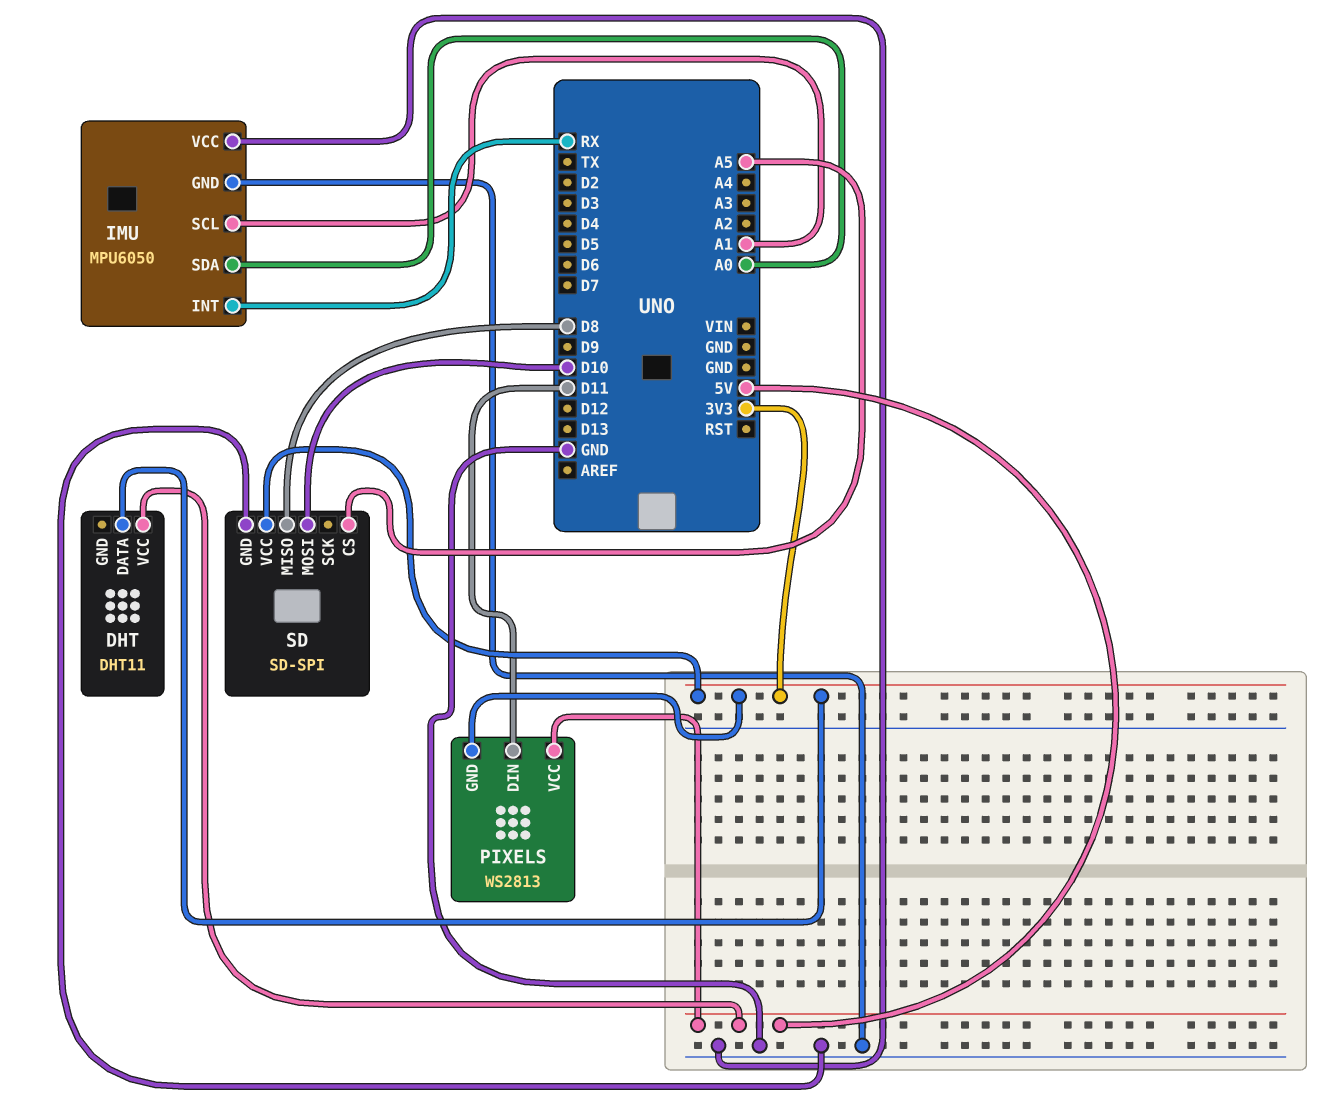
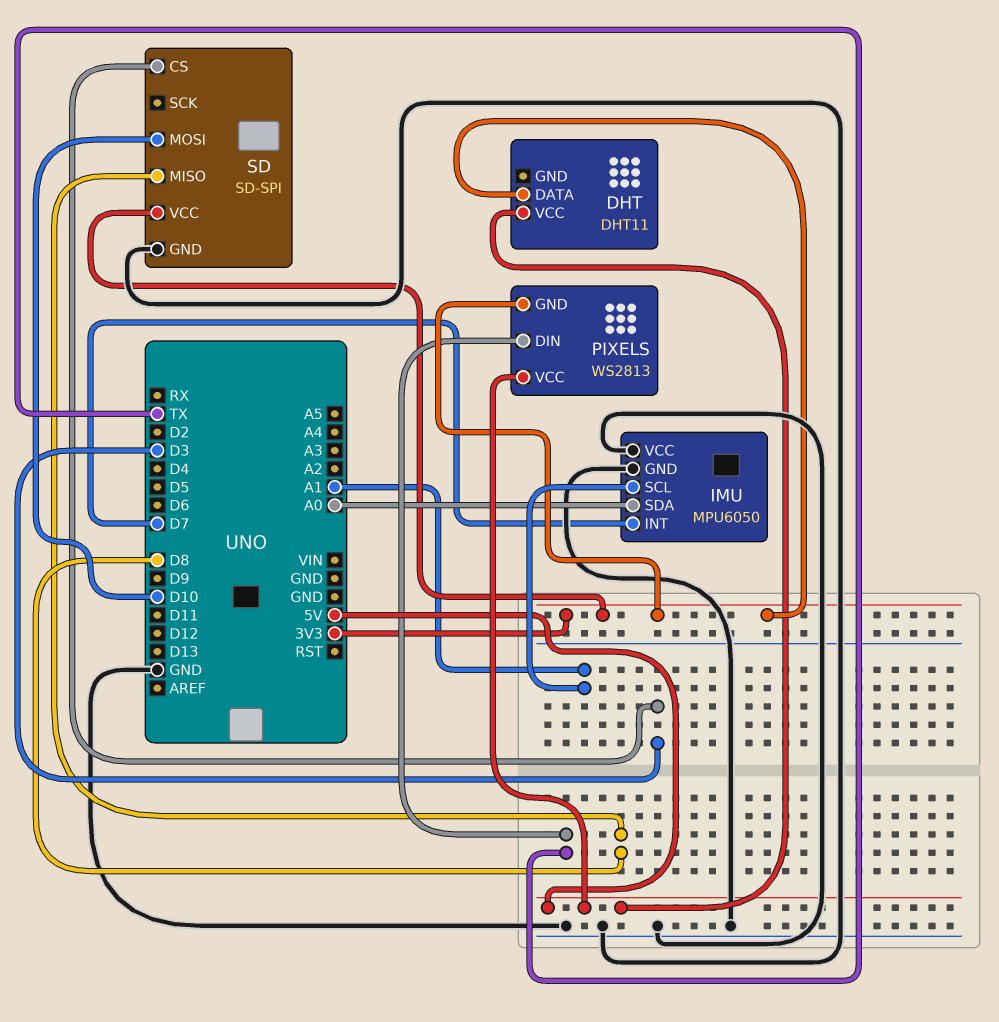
IMU pin INT: RX -> D7
PIXELS pin DIN: D11 -> TX
SD pin CS: A5 -> D3

